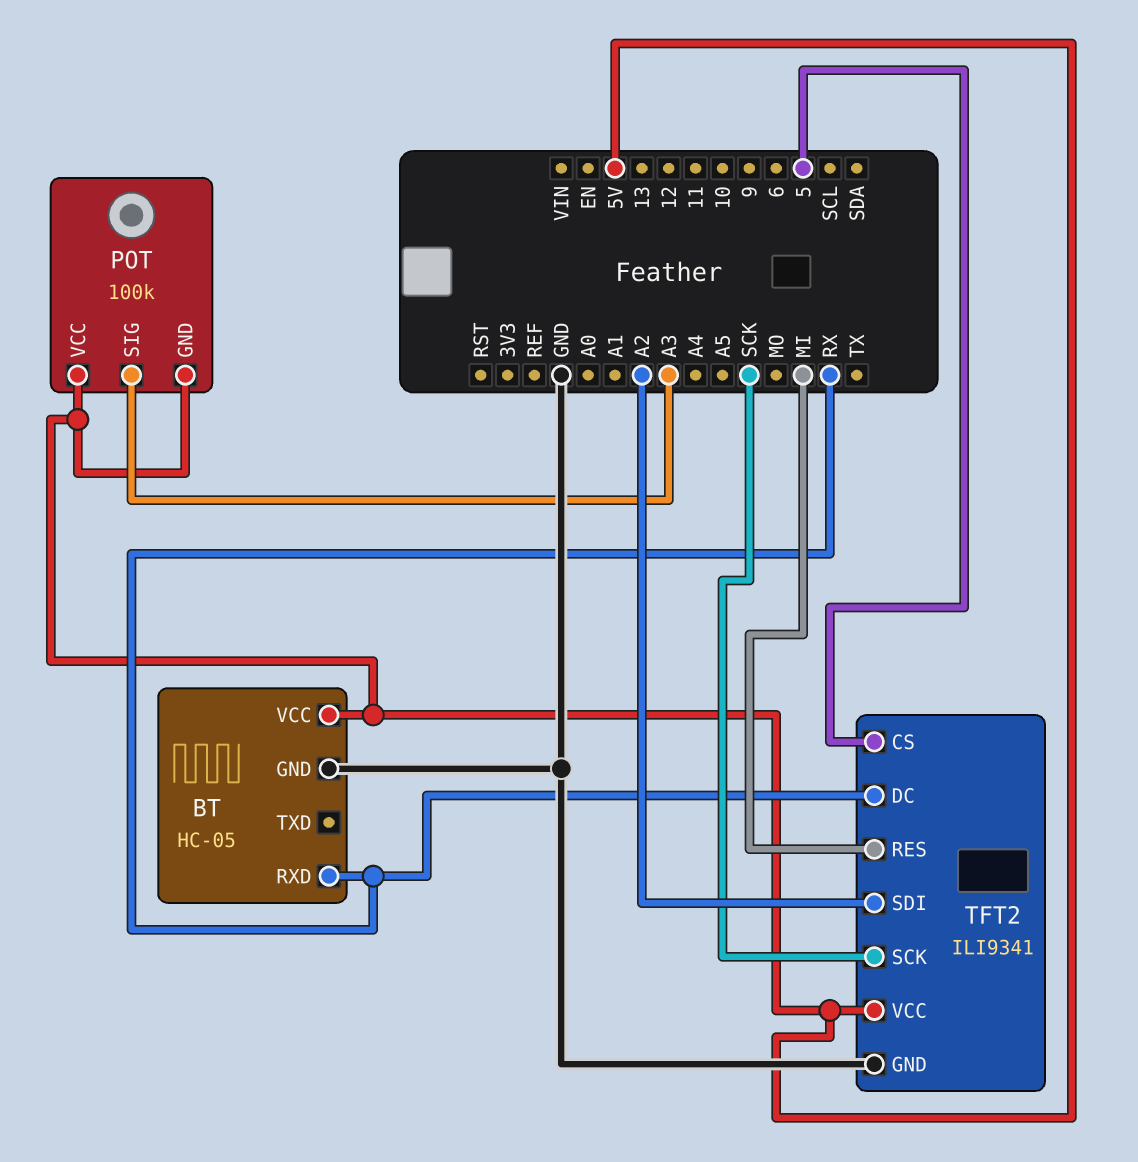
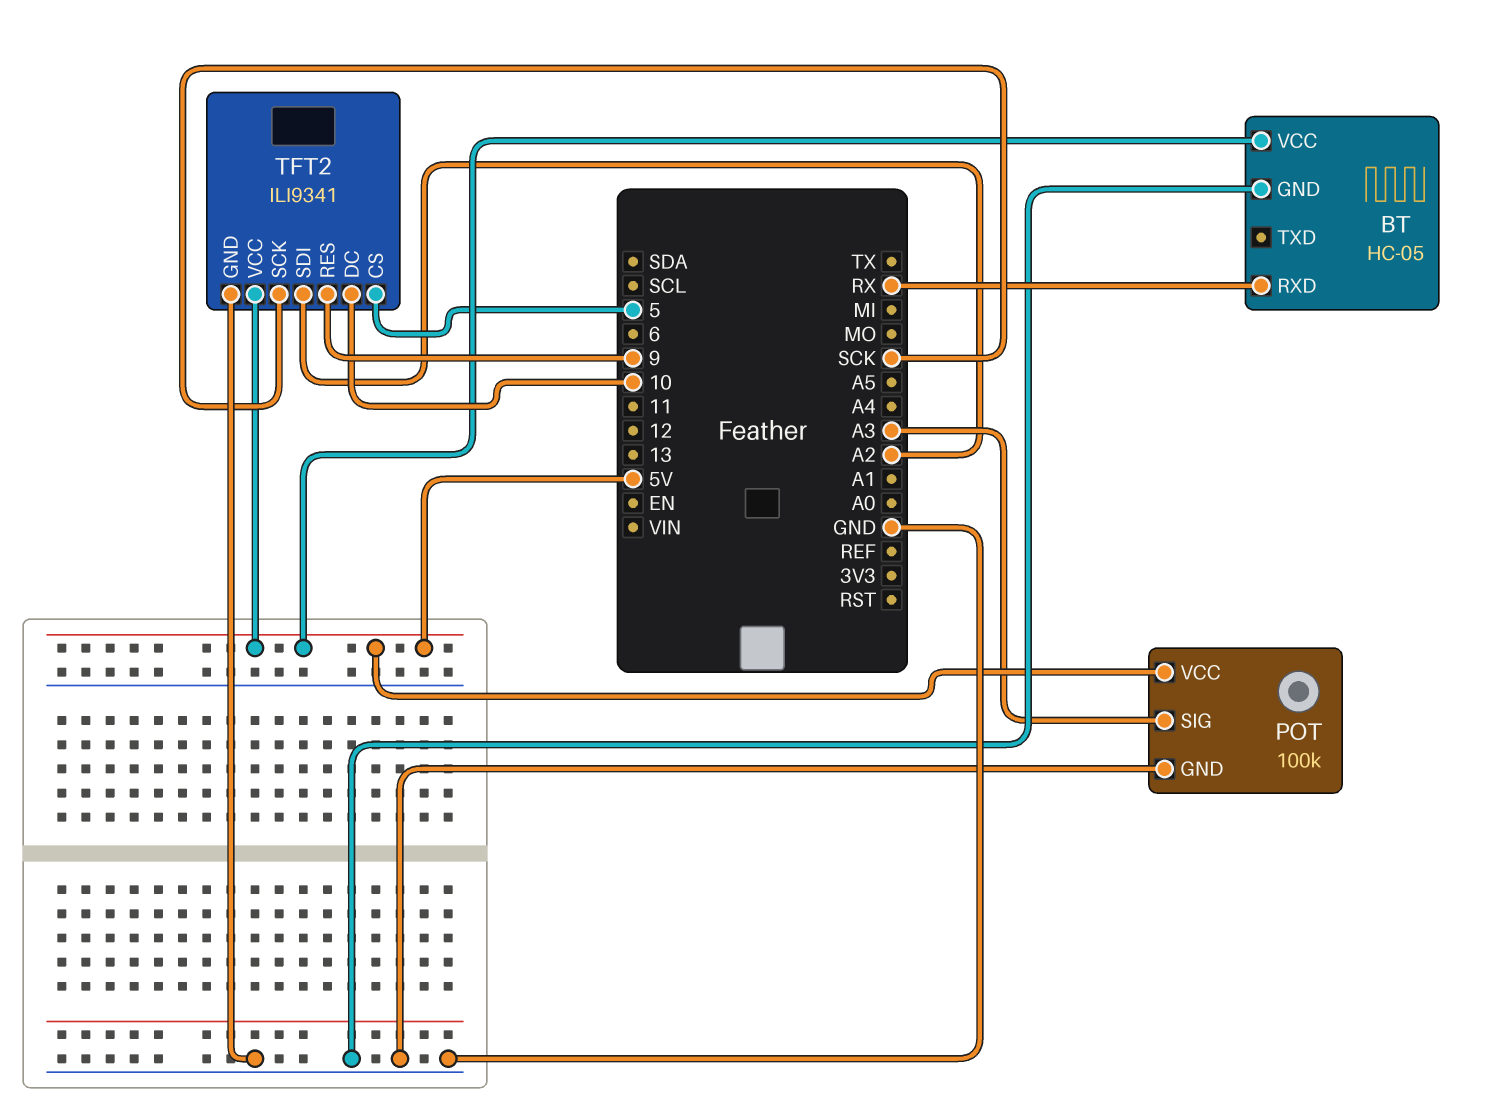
POT pin GND: 5V -> GND
TFT2 pin DC: RX -> 10
TFT2 pin RES: MI -> 9

